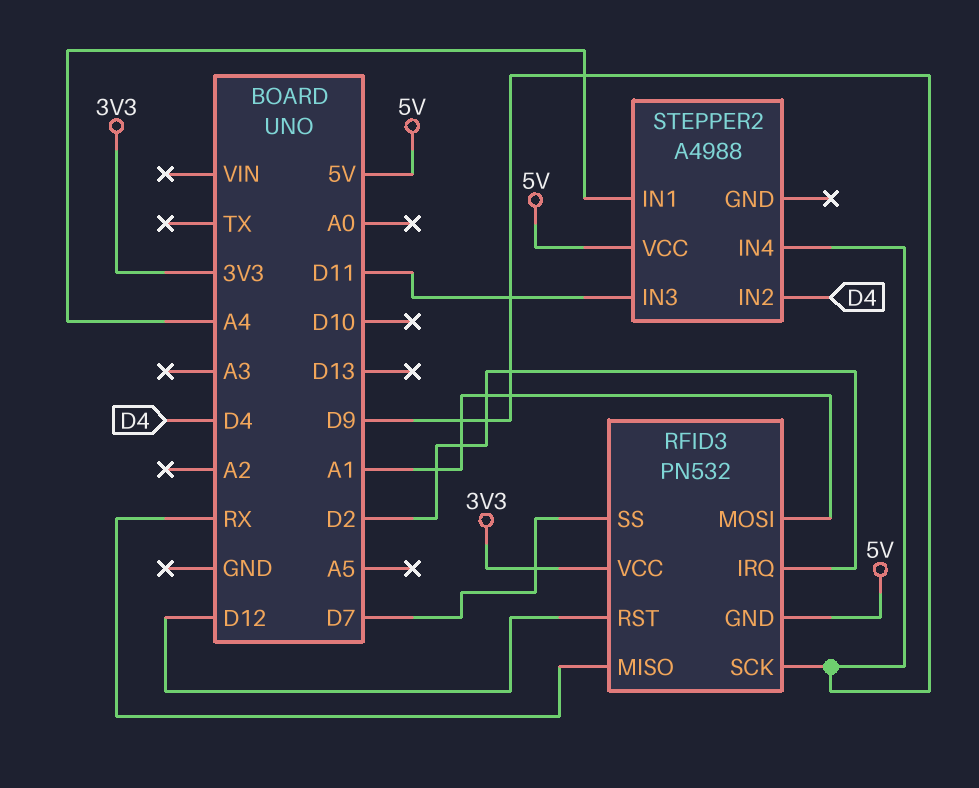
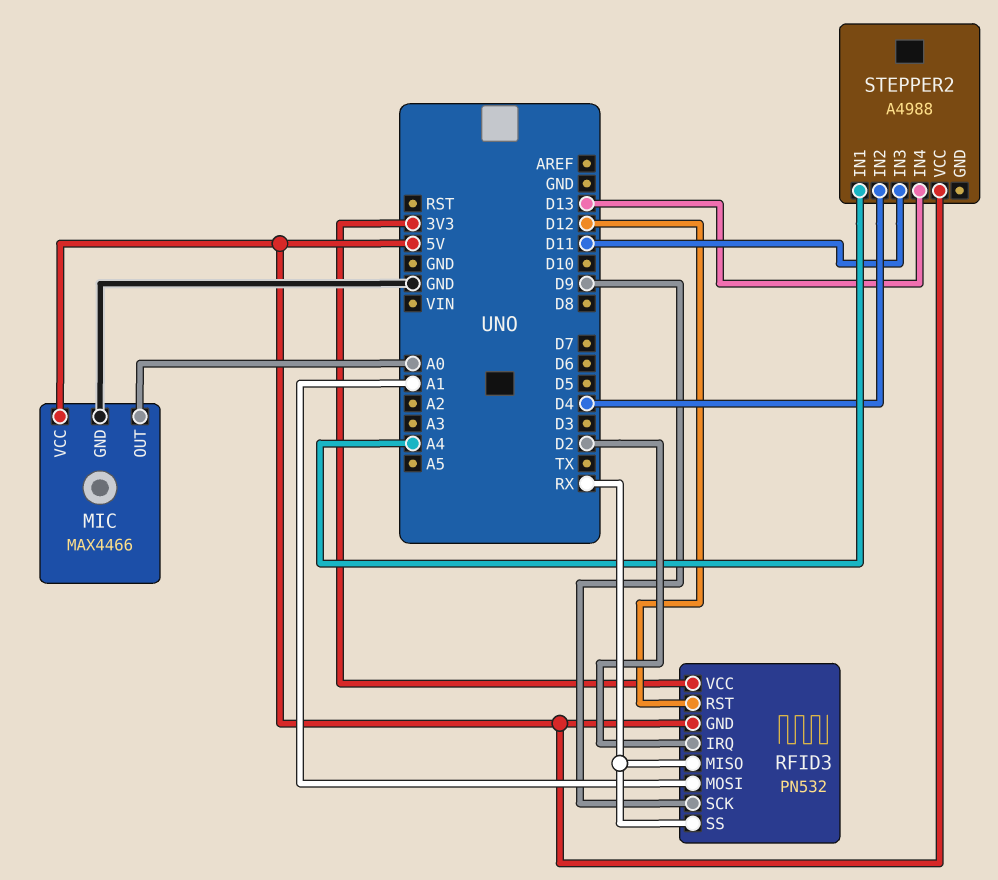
MIC: none -> MAX4466
MIC pin GND: none -> GND
MIC pin OUT: none -> A0
MIC pin VCC: none -> 5V
RFID3 pin SS: D7 -> RX
STEPPER2 pin IN4: D9 -> D13

